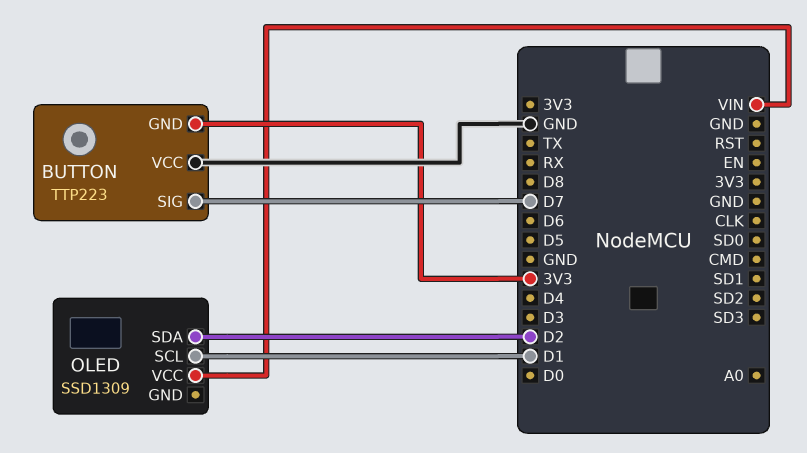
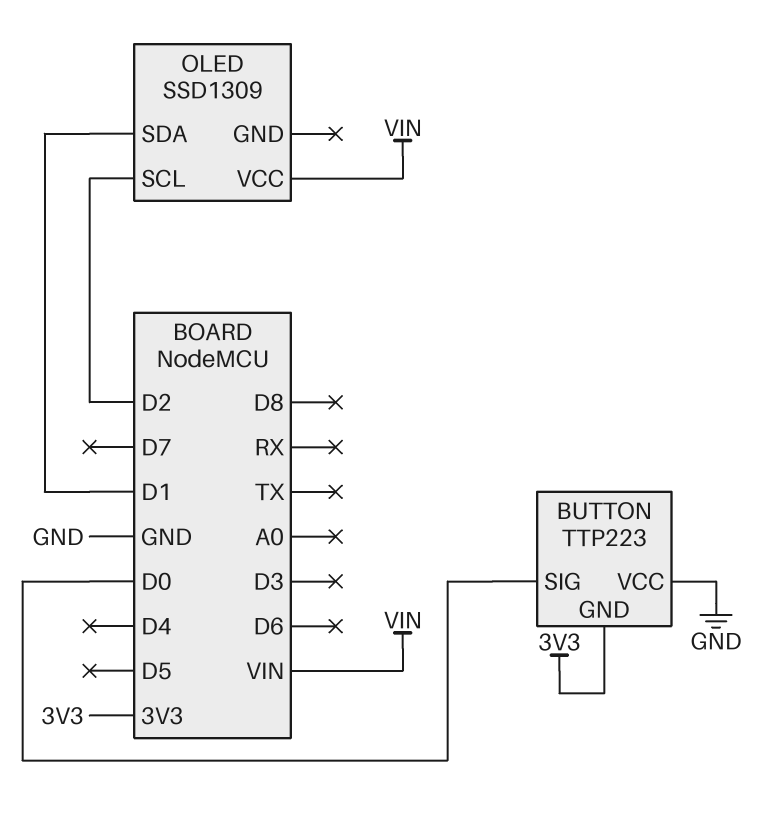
BUTTON pin SIG: D7 -> D0
OLED pin SCL: D1 -> D2
OLED pin SDA: D2 -> D1

